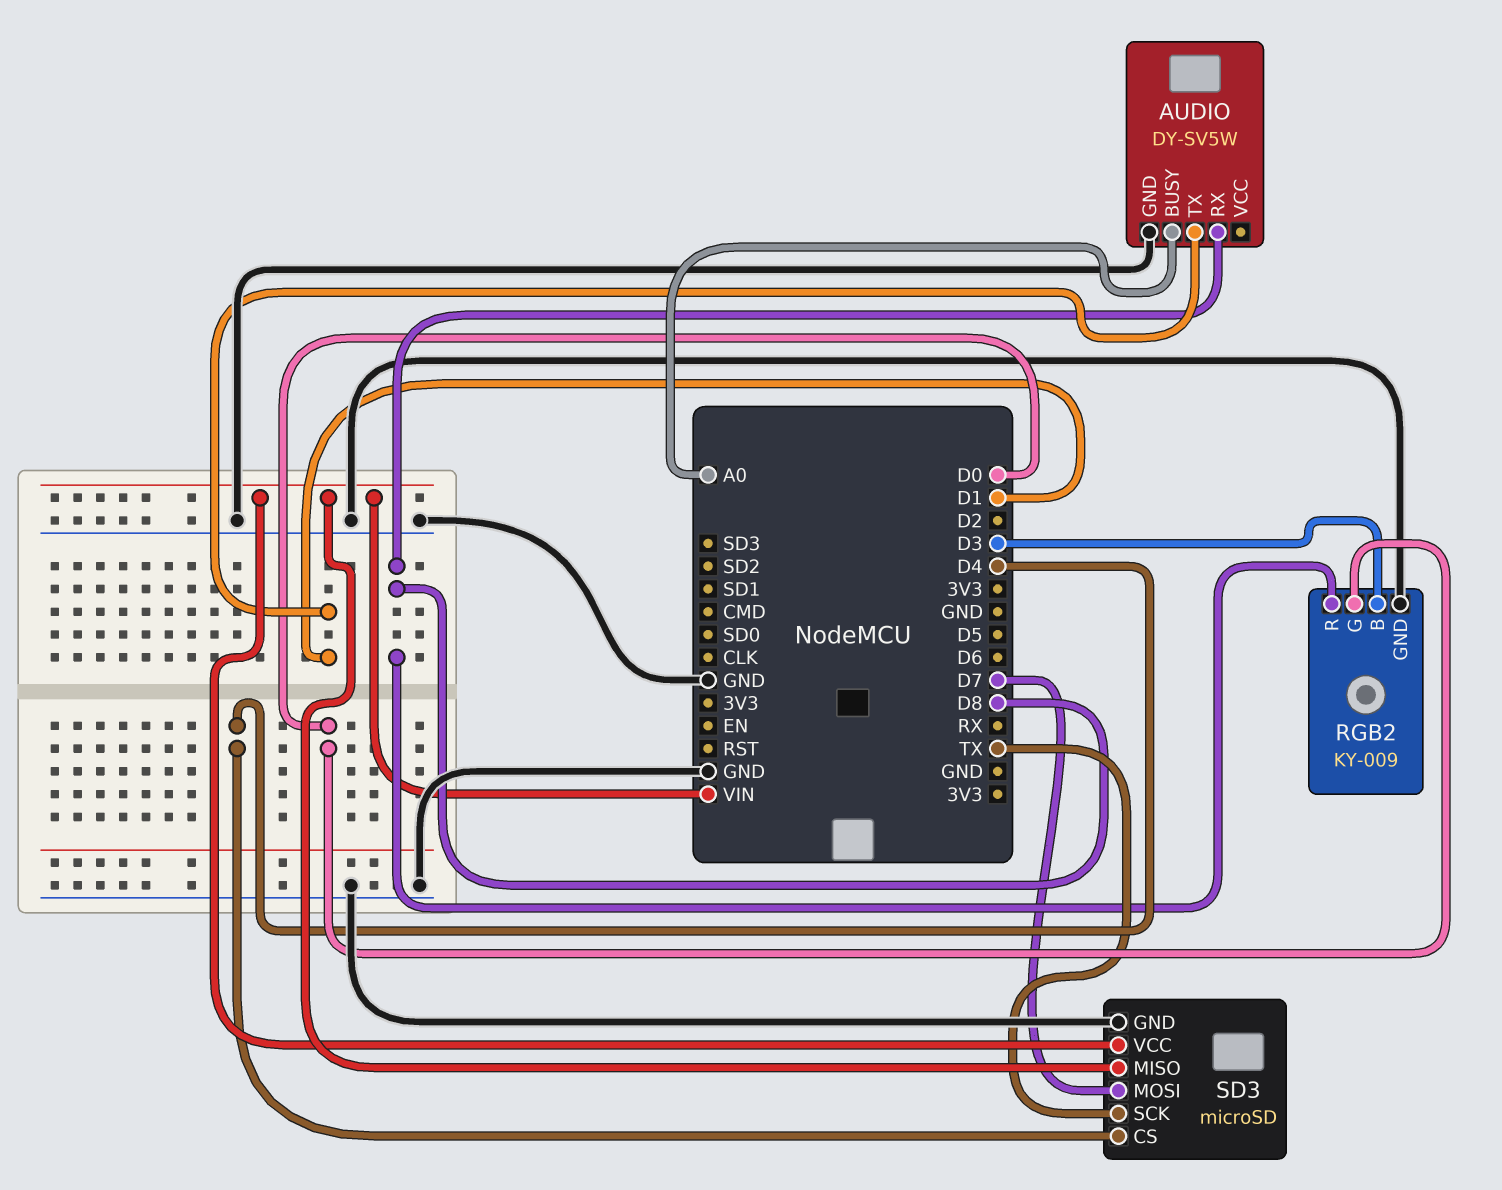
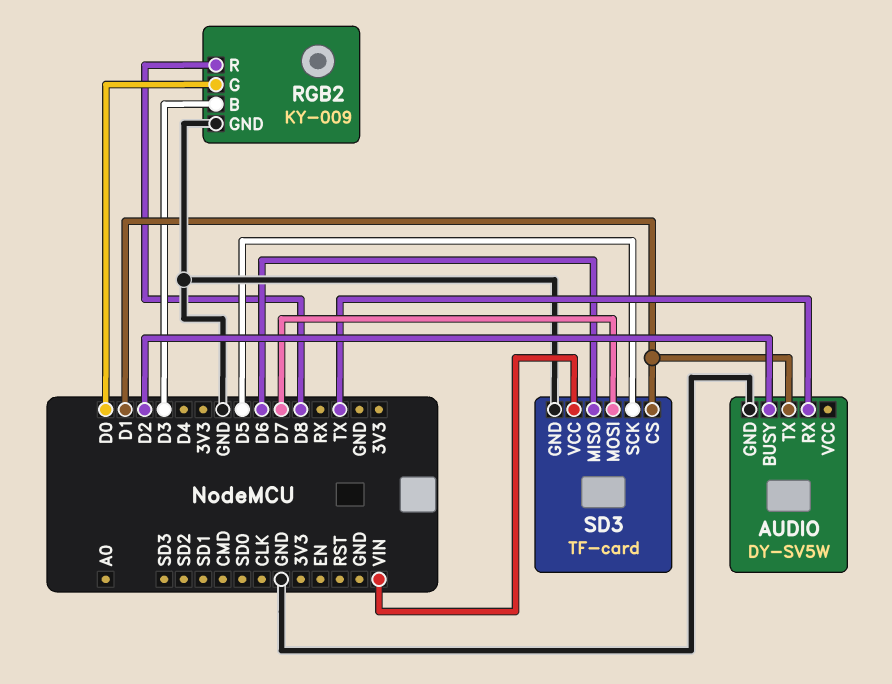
AUDIO pin BUSY: A0 -> D2
AUDIO pin RX: D8 -> TX
SD3: microSD -> TF-card
SD3 pin CS: D4 -> D1
SD3 pin MISO: VIN -> D6
SD3 pin SCK: TX -> D5

